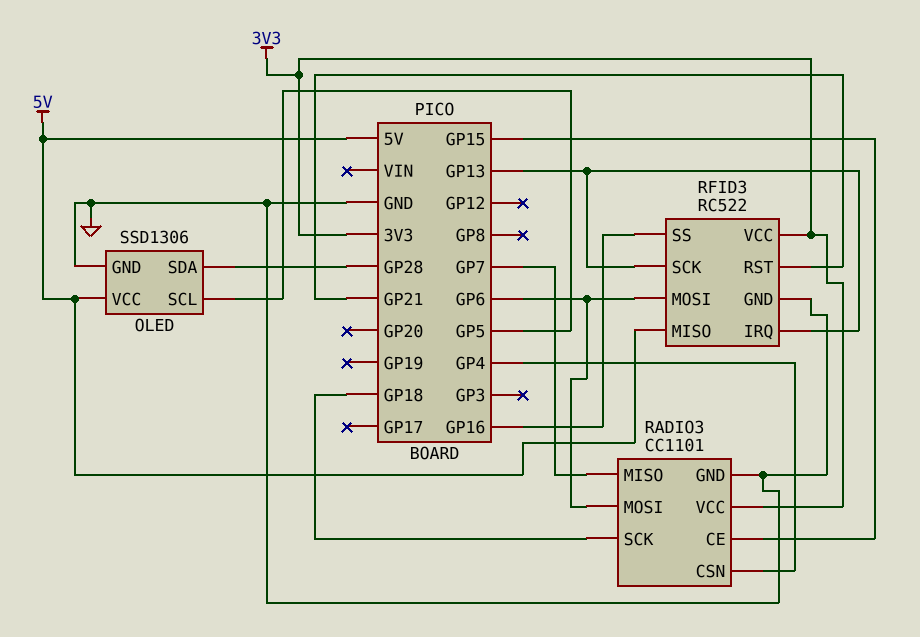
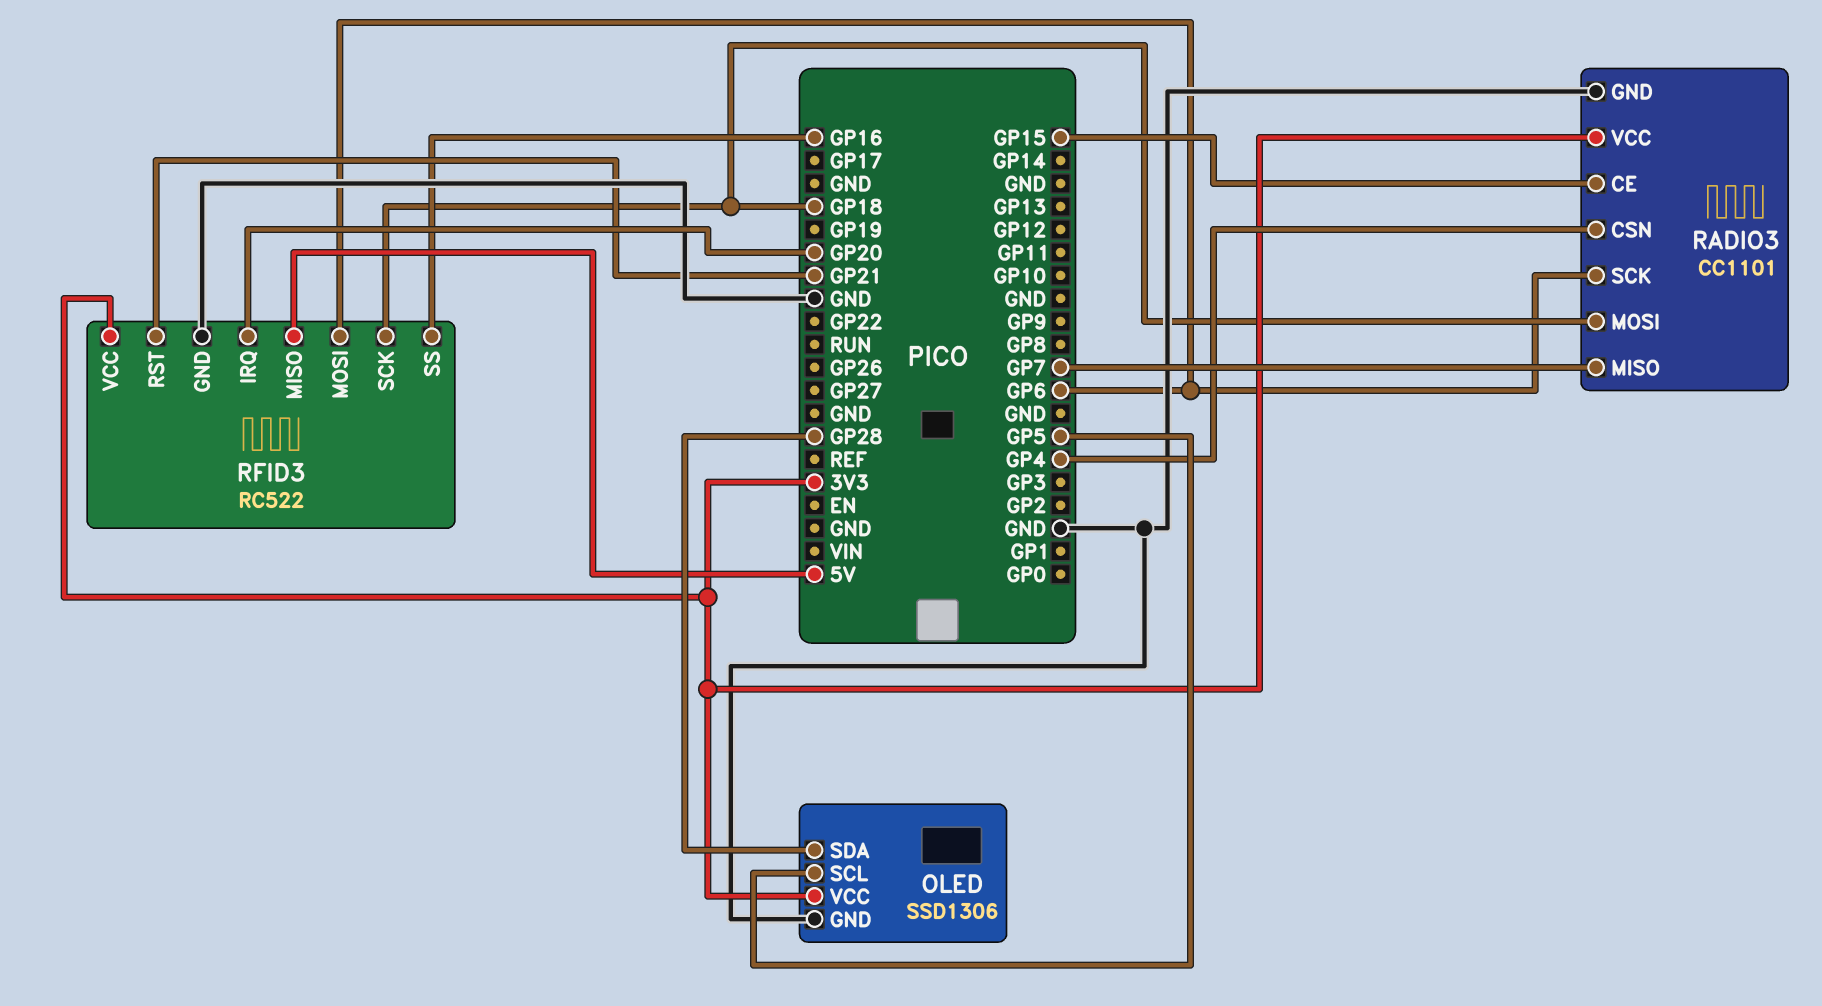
OLED pin VCC: 5V -> 3V3
RADIO3 pin MOSI: GP6 -> GP18
RADIO3 pin SCK: GP18 -> GP6
RFID3 pin IRQ: GP13 -> GP20
RFID3 pin SCK: GP13 -> GP18

